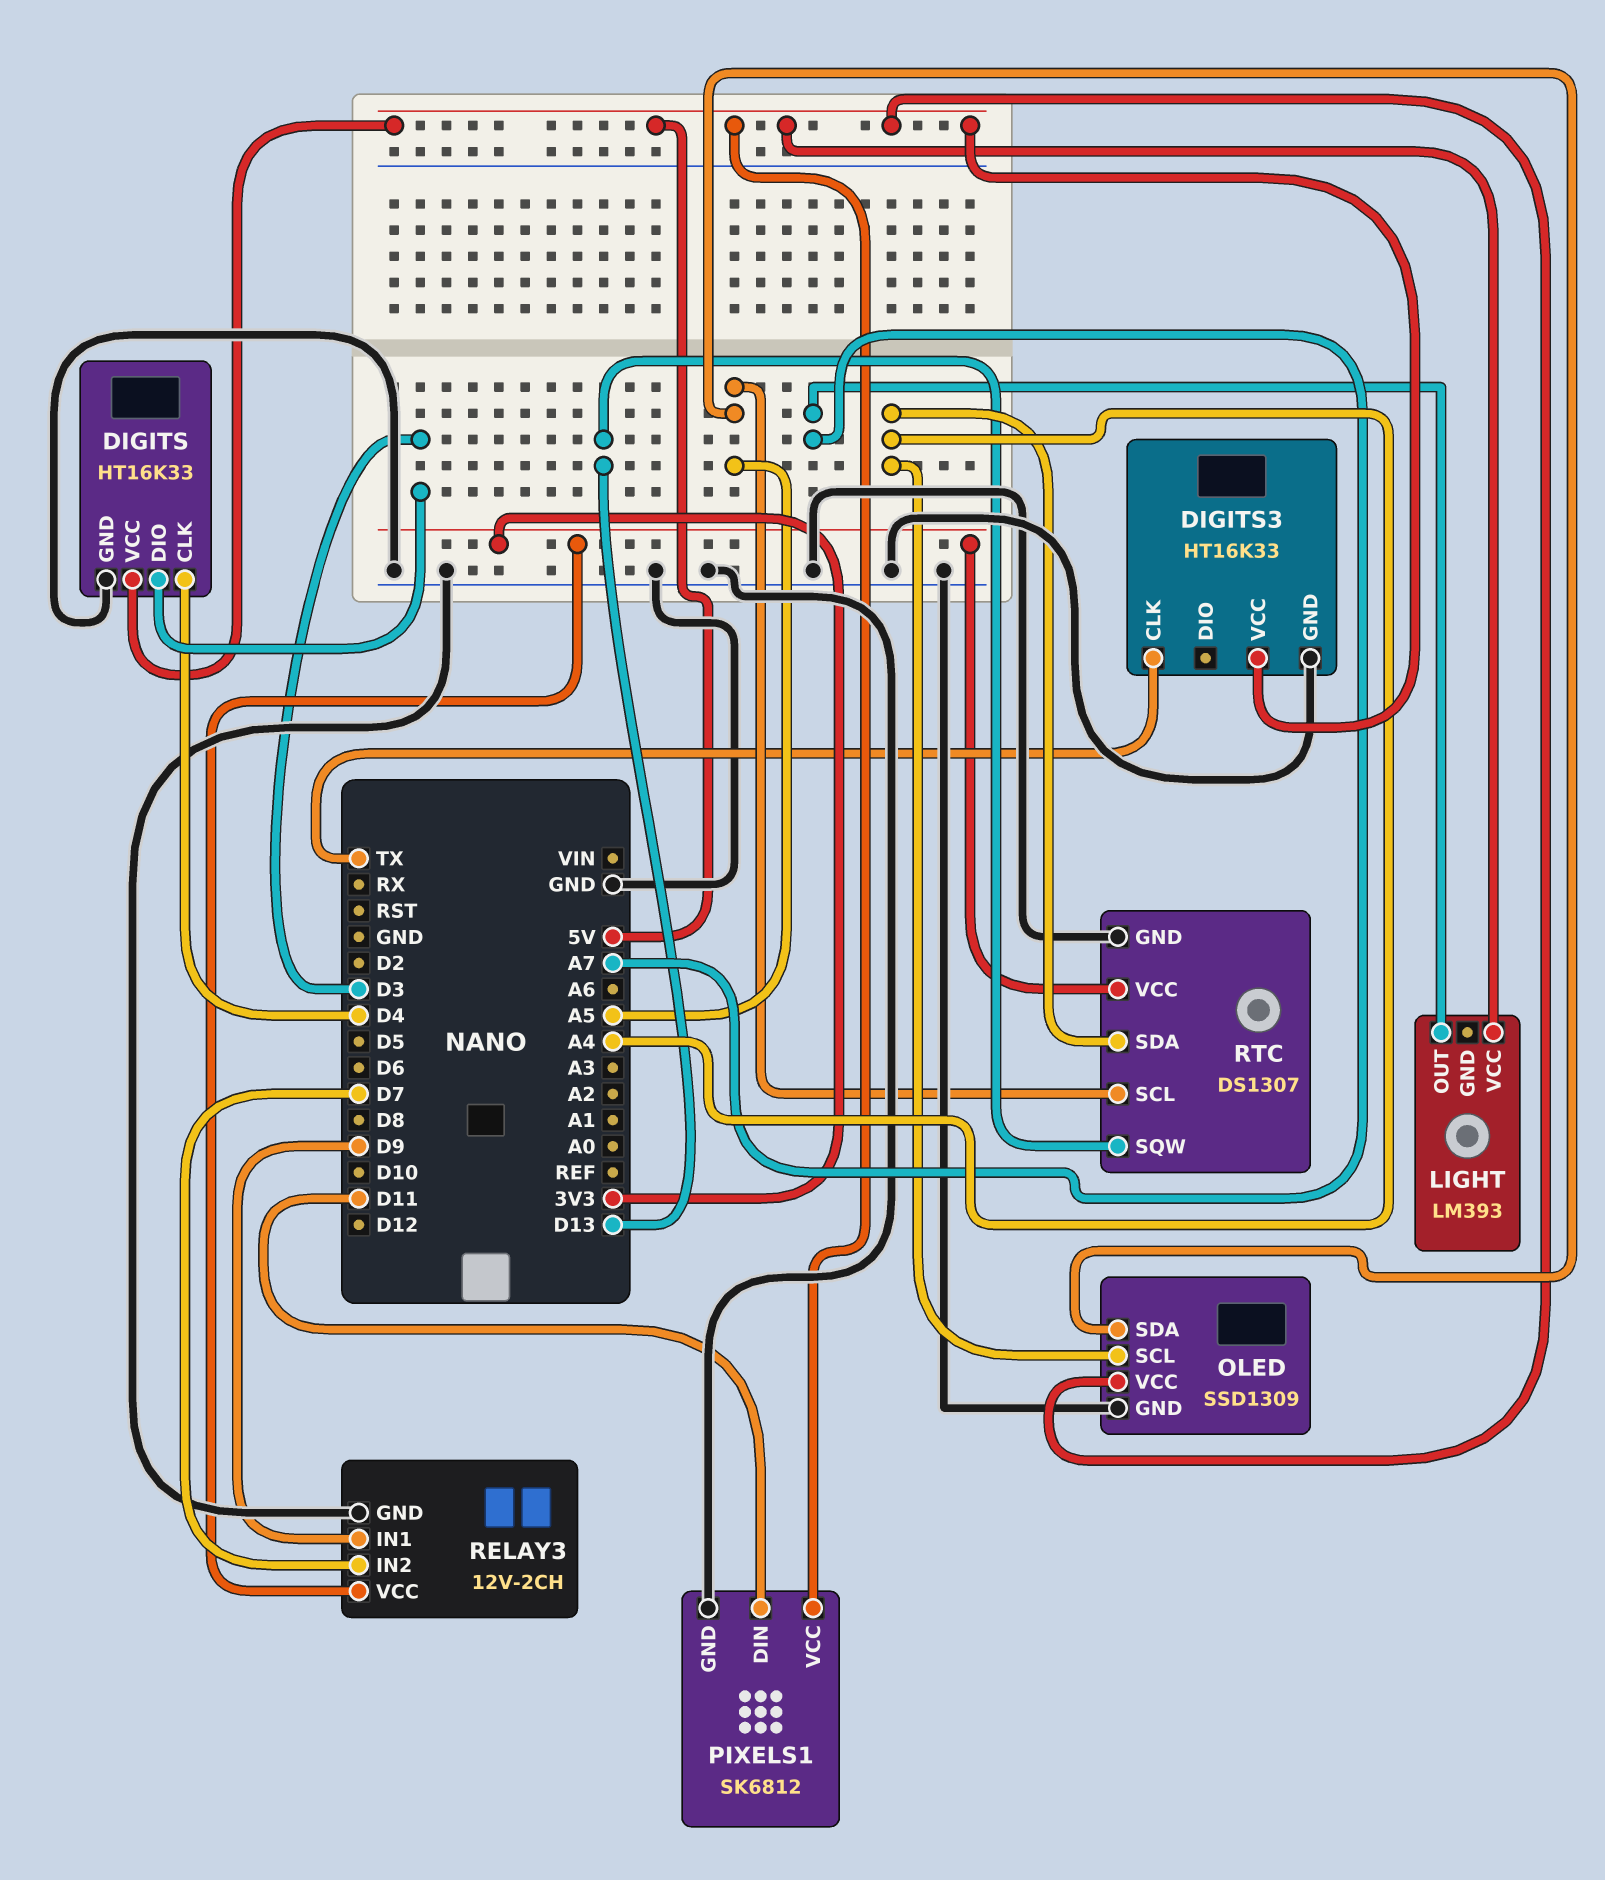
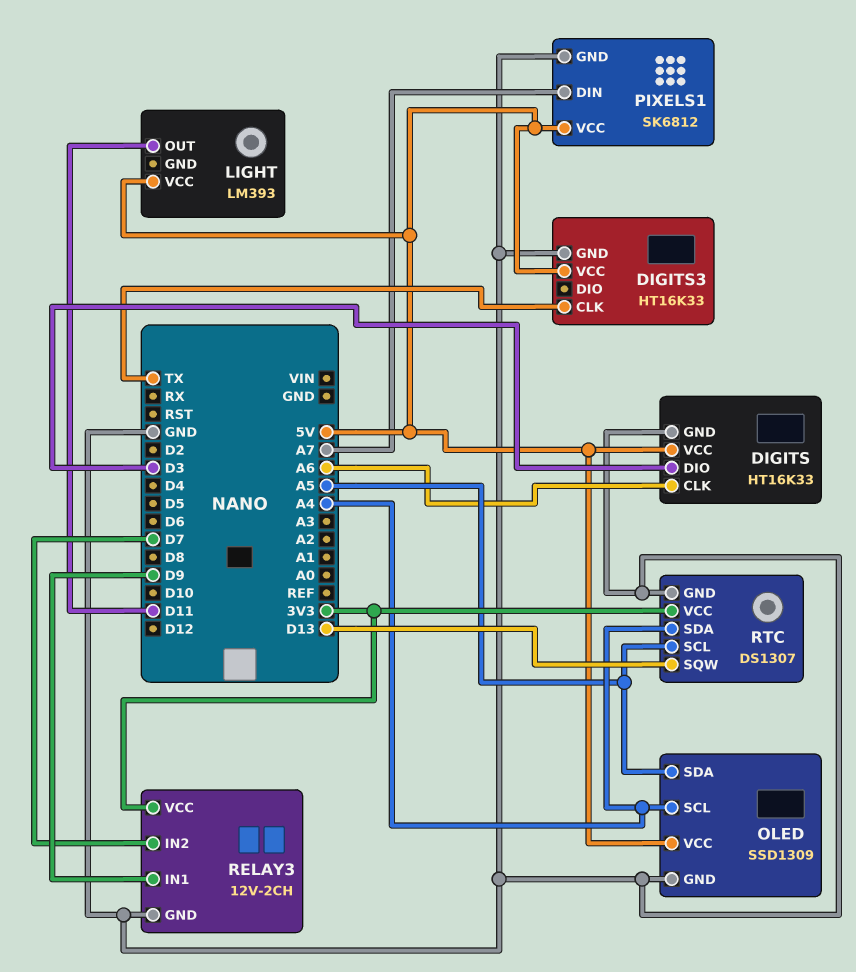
DIGITS pin CLK: D4 -> A6
LIGHT pin OUT: A7 -> D11
PIXELS1 pin DIN: D11 -> A7

